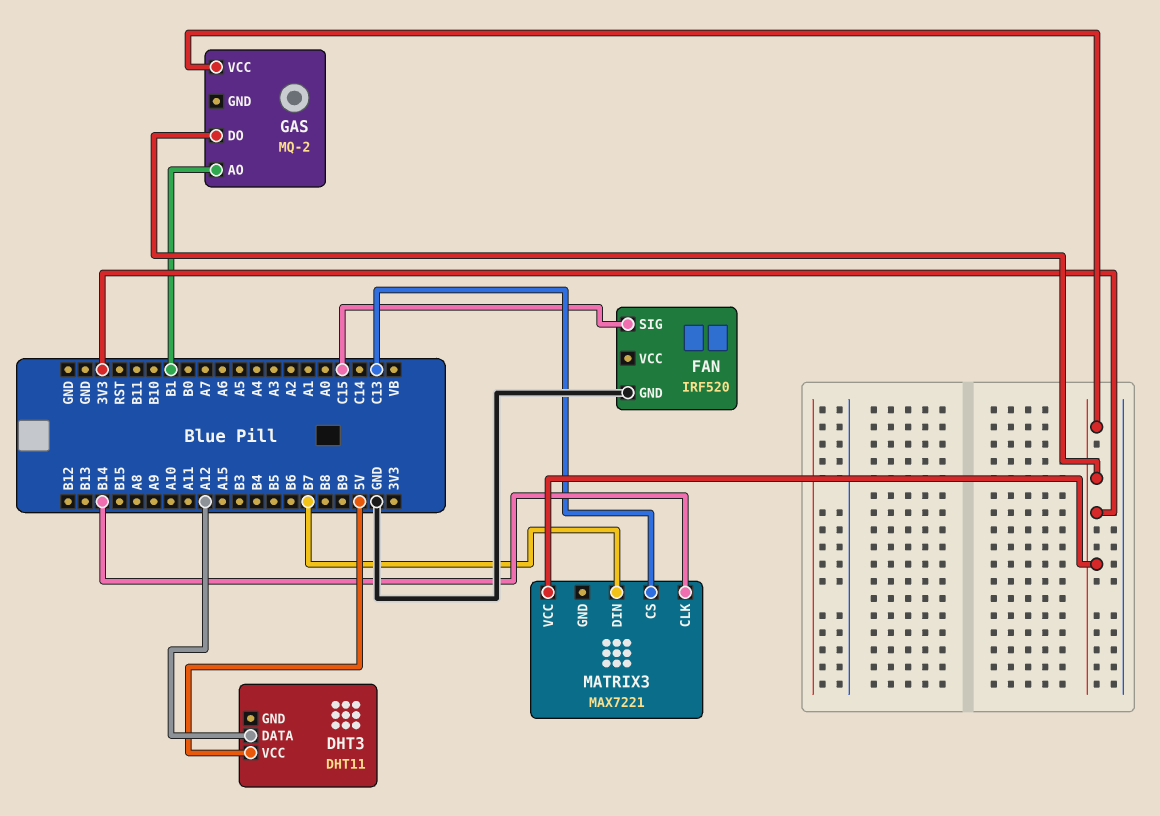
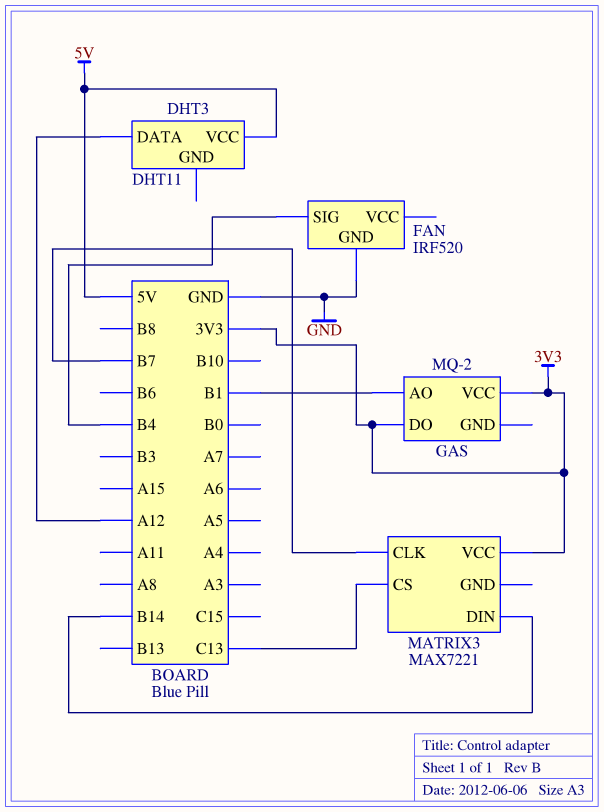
FAN pin SIG: C15 -> B4
MATRIX3 pin CLK: B14 -> B7
MATRIX3 pin DIN: B7 -> B14

